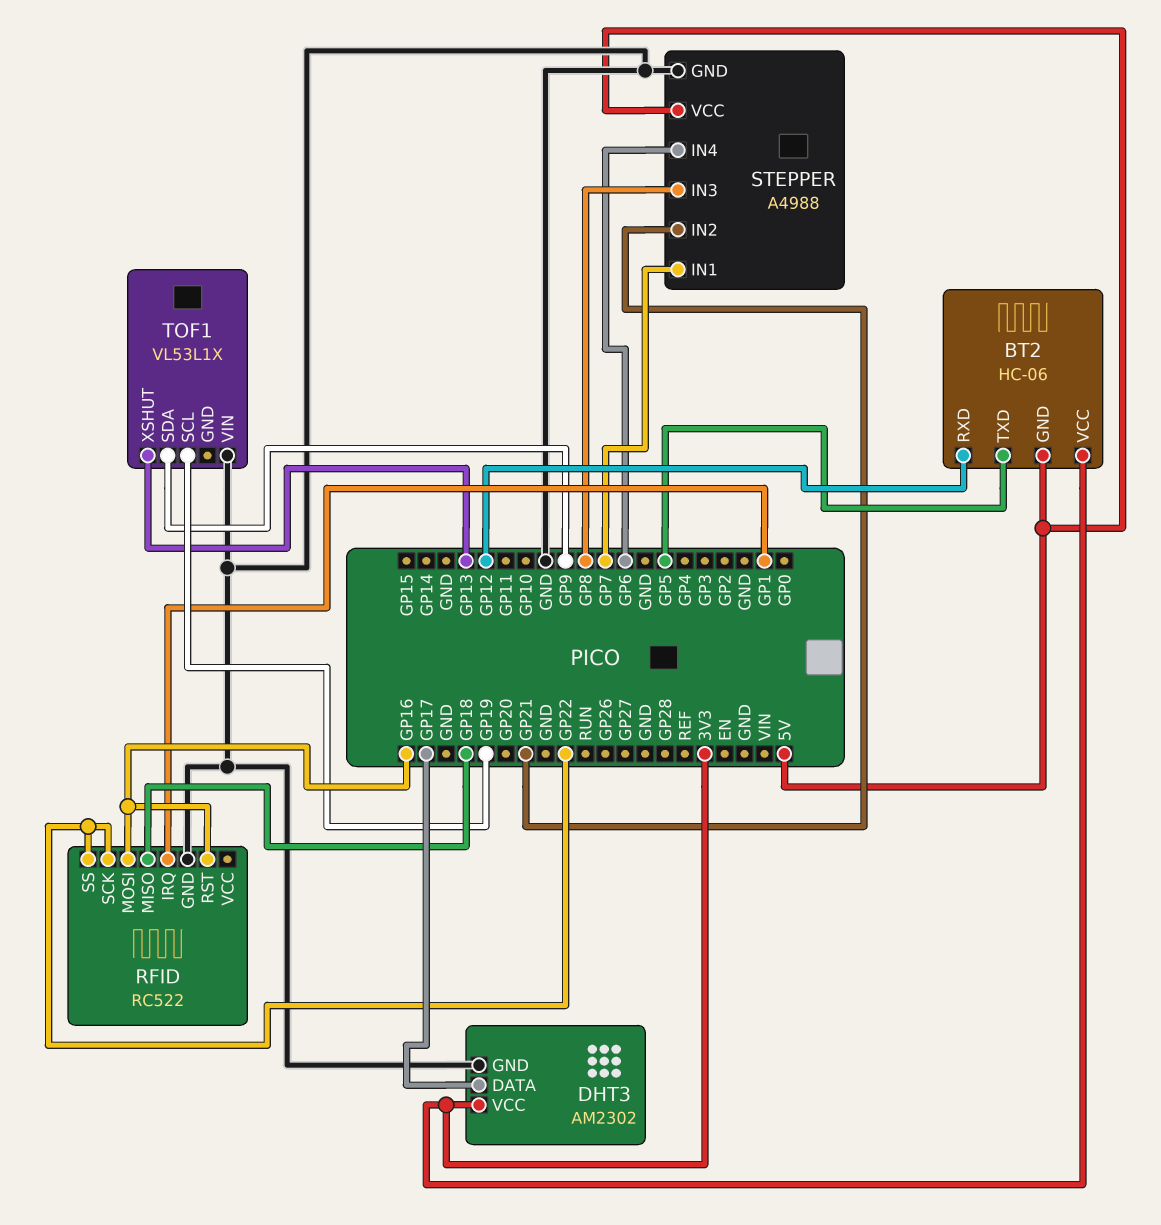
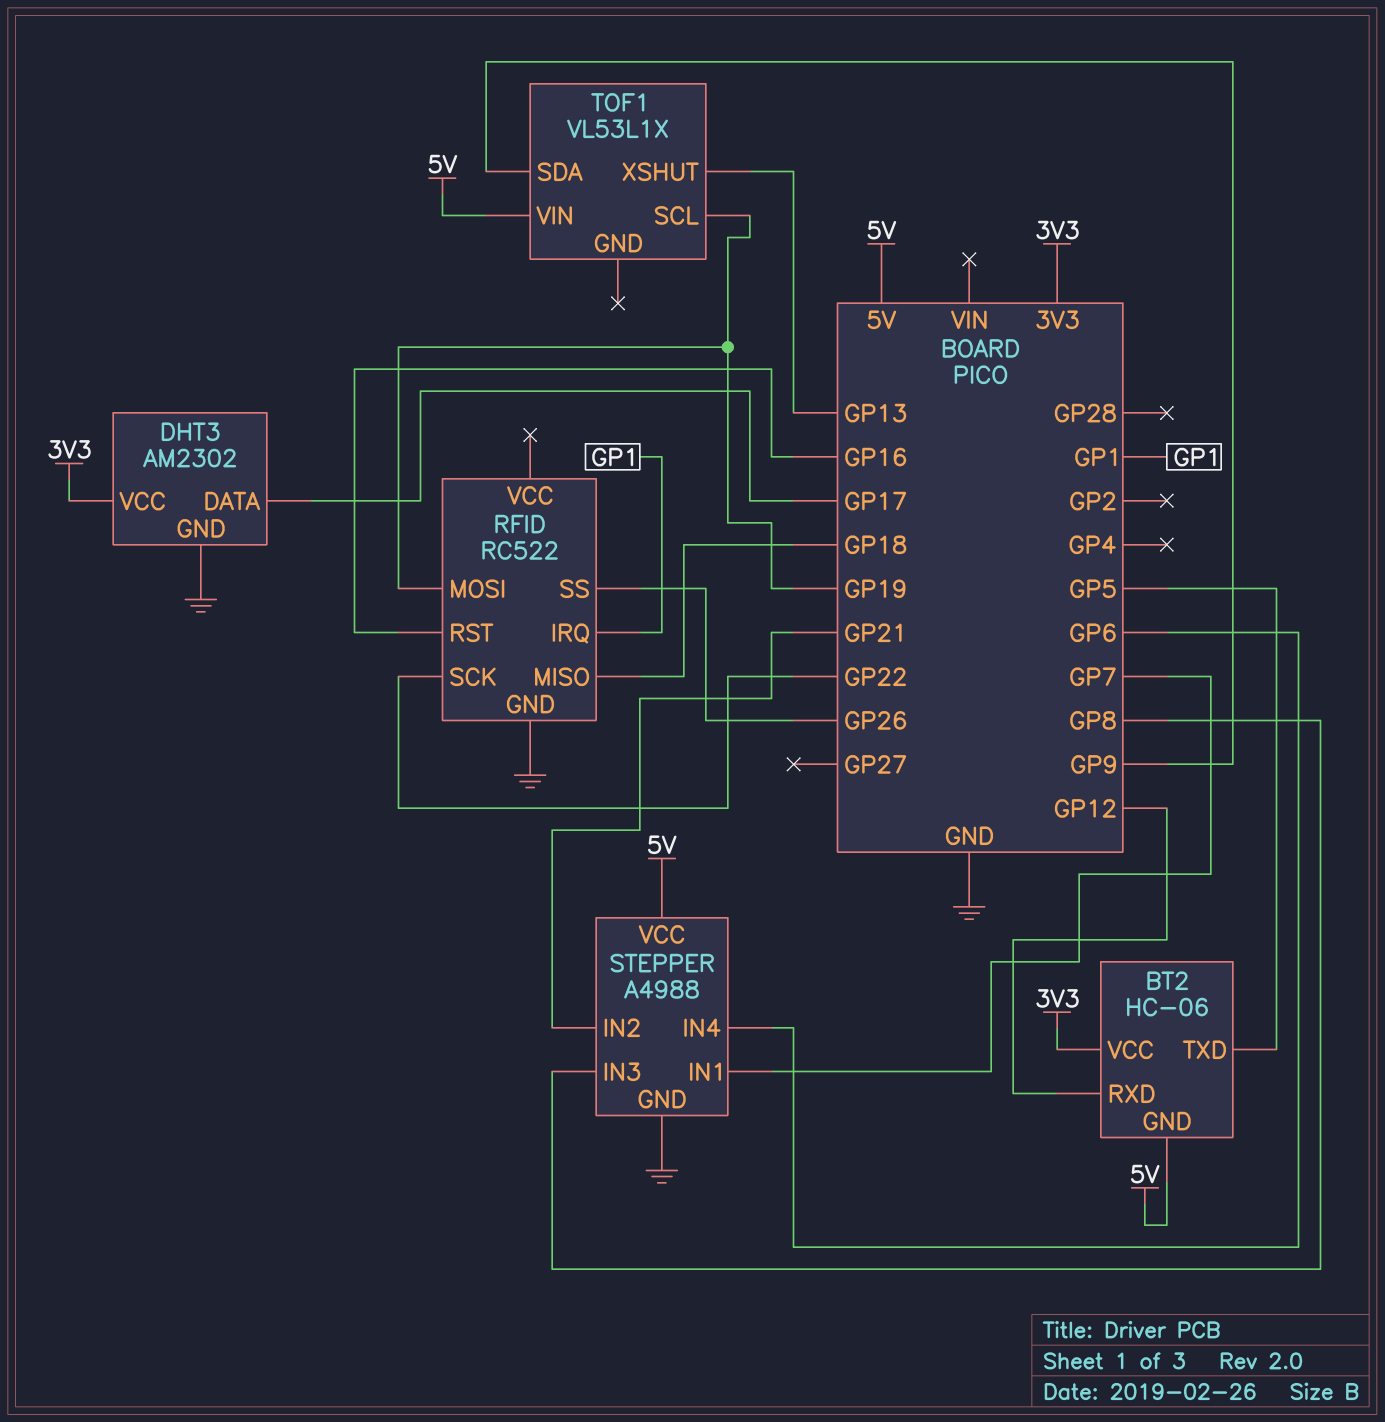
RFID pin MOSI: GP16 -> GP19
RFID pin SS: GP22 -> GP26
TOF1 pin VIN: GND -> 5V

